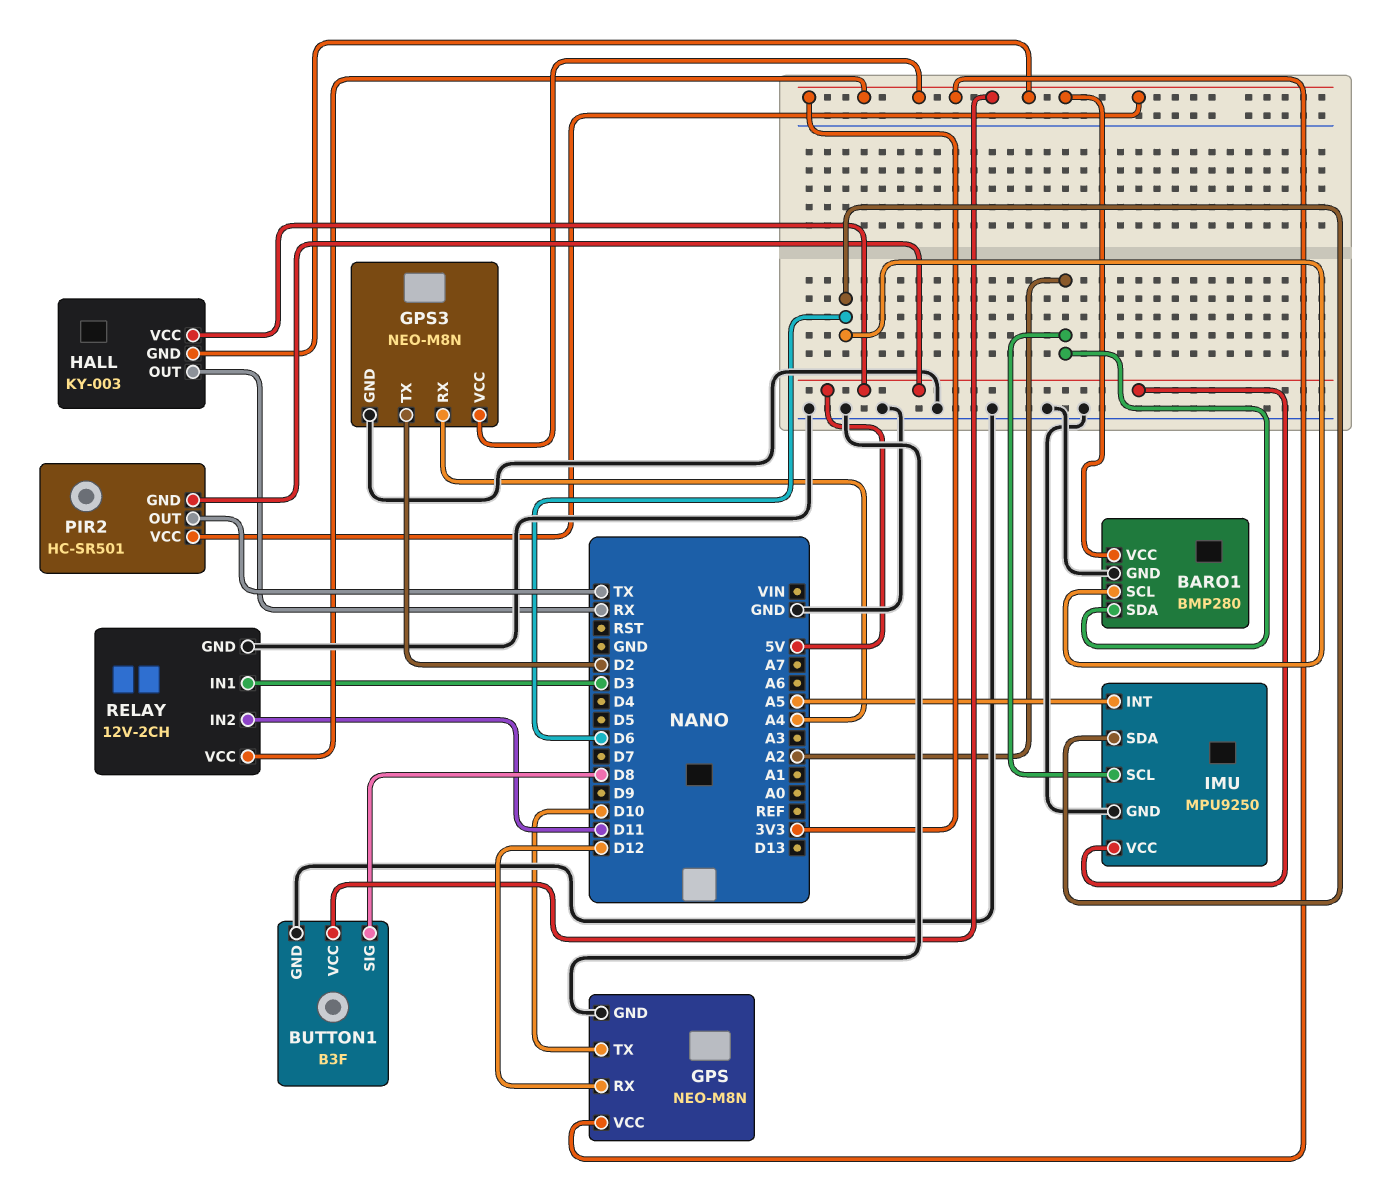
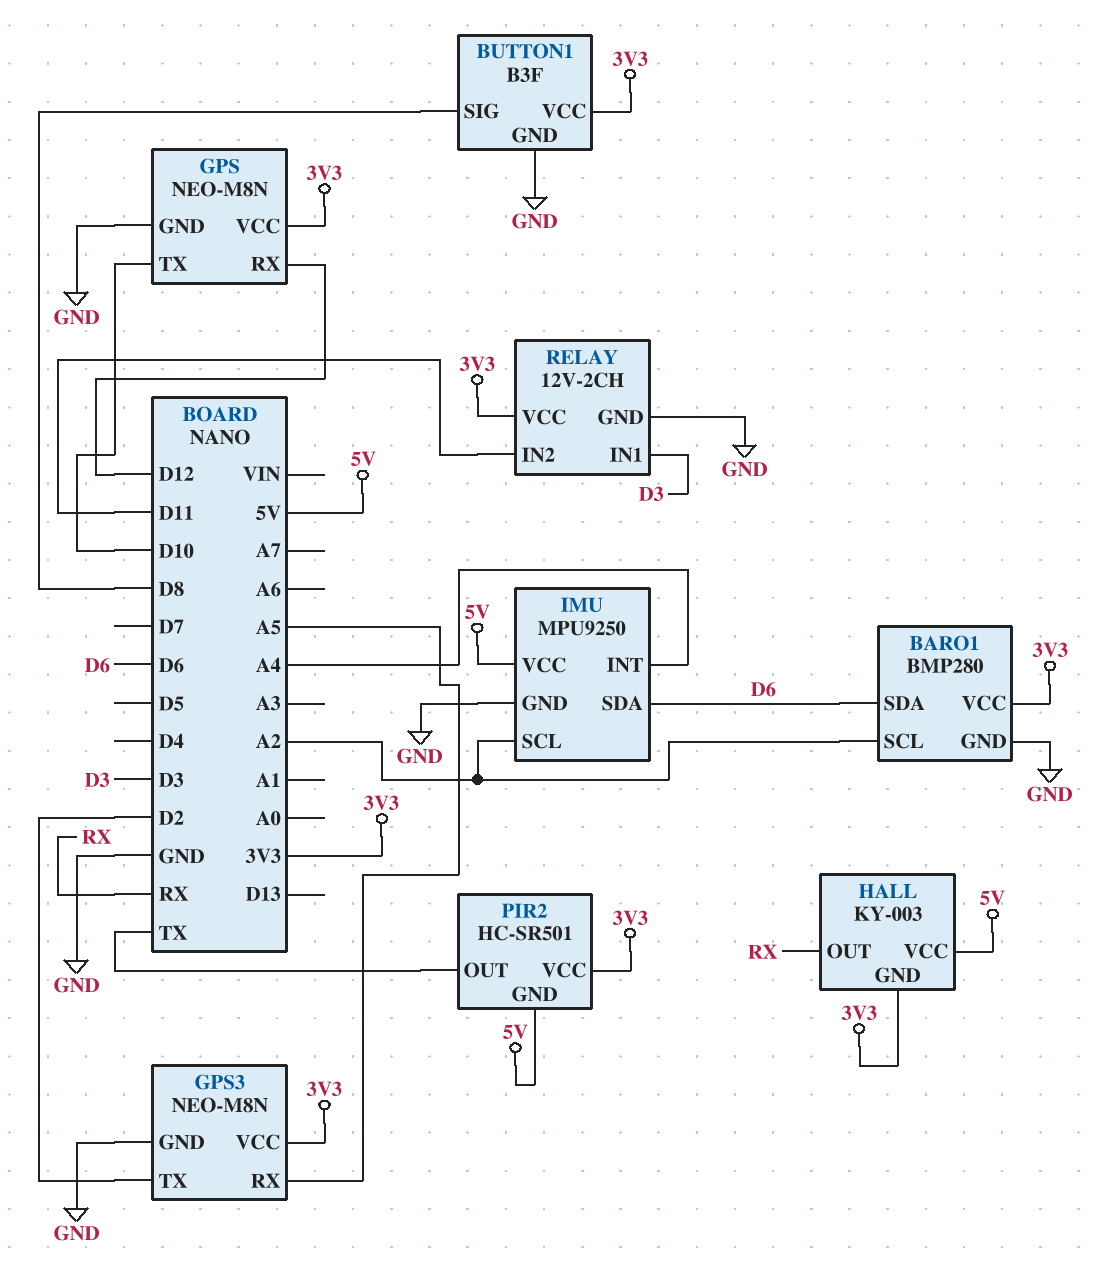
BARO1 pin SCL: D6 -> A2
BARO1 pin SDA: A2 -> D6
GPS3 pin RX: A4 -> A5
IMU pin INT: A5 -> A4

